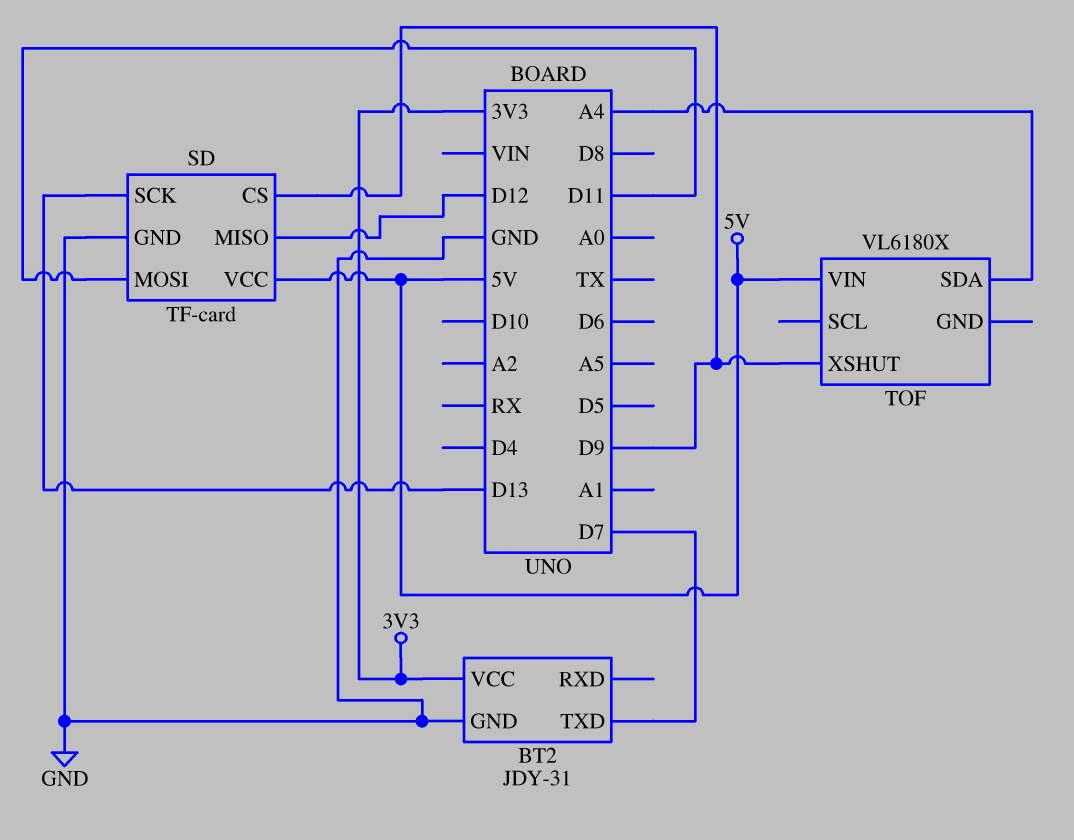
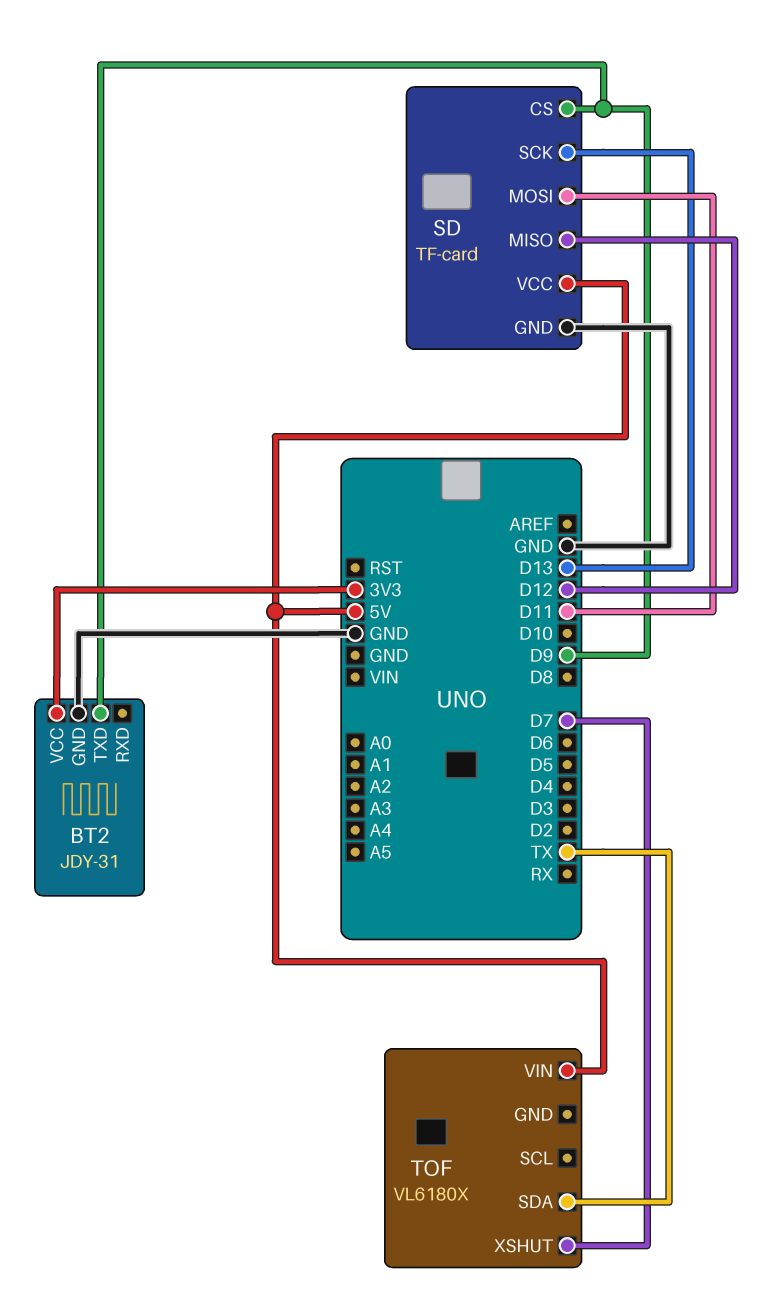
BT2 pin TXD: D7 -> D9
TOF pin SDA: A4 -> TX
TOF pin XSHUT: D9 -> D7

